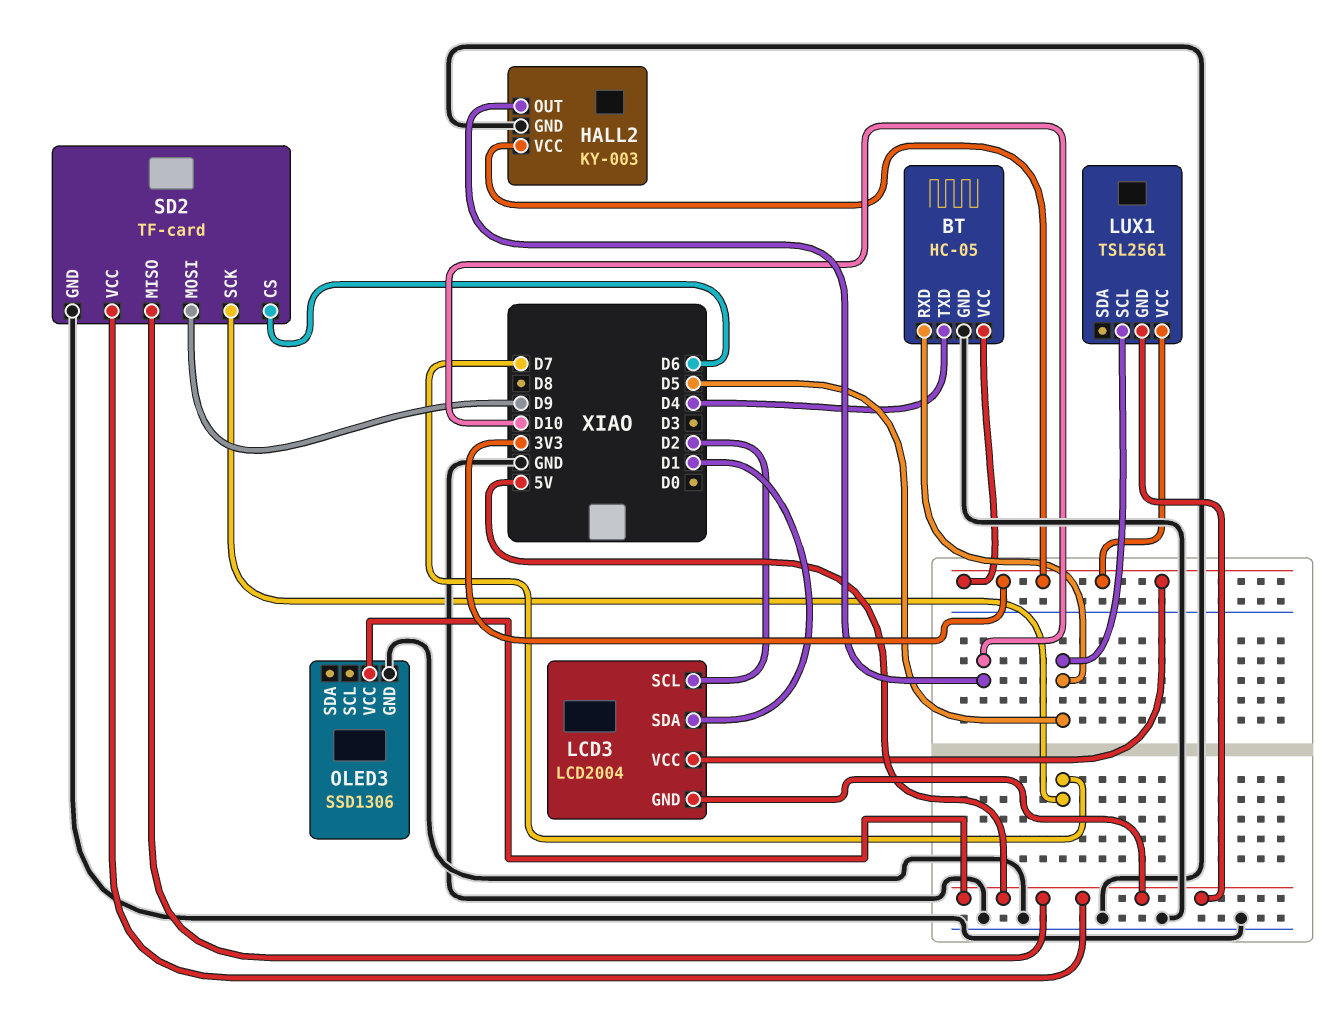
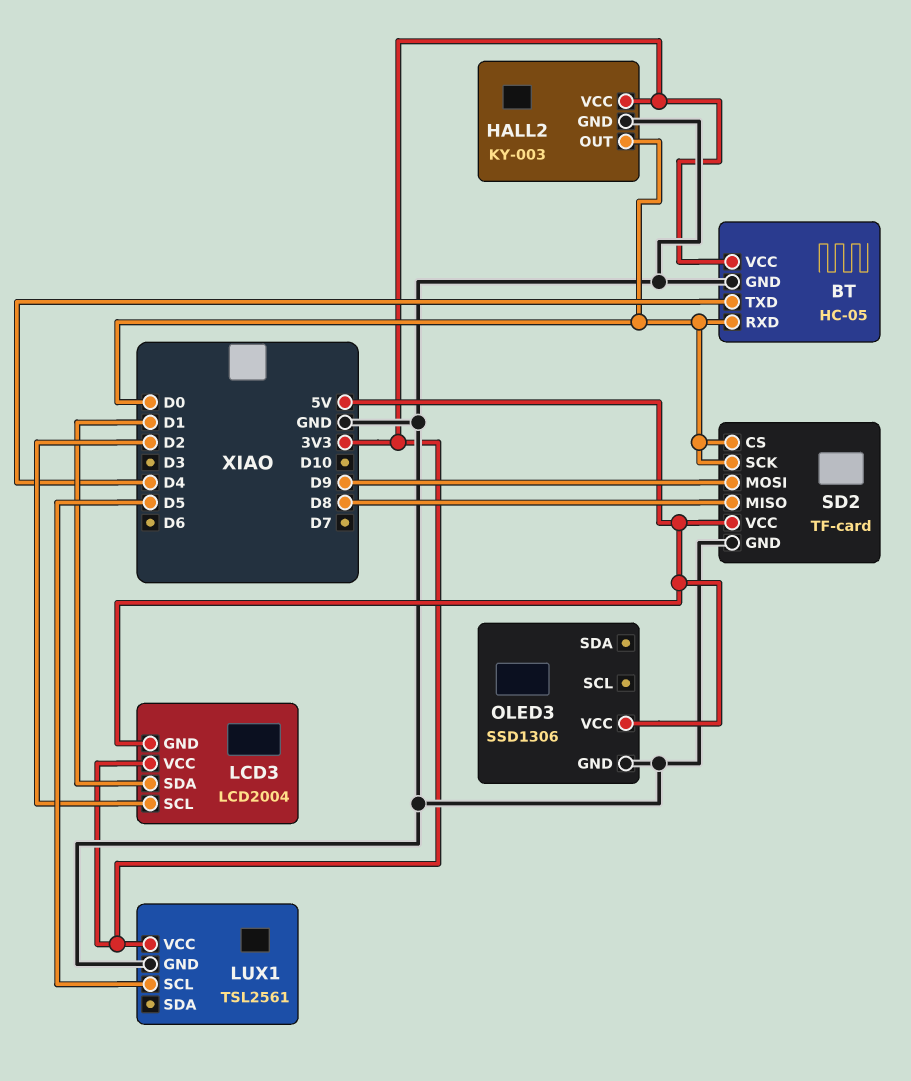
BT pin RXD: D5 -> D0
HALL2 pin OUT: D10 -> D0
LUX1 pin GND: 5V -> GND
SD2 pin CS: D6 -> D0
SD2 pin MISO: 5V -> D8
SD2 pin SCK: D7 -> D0

